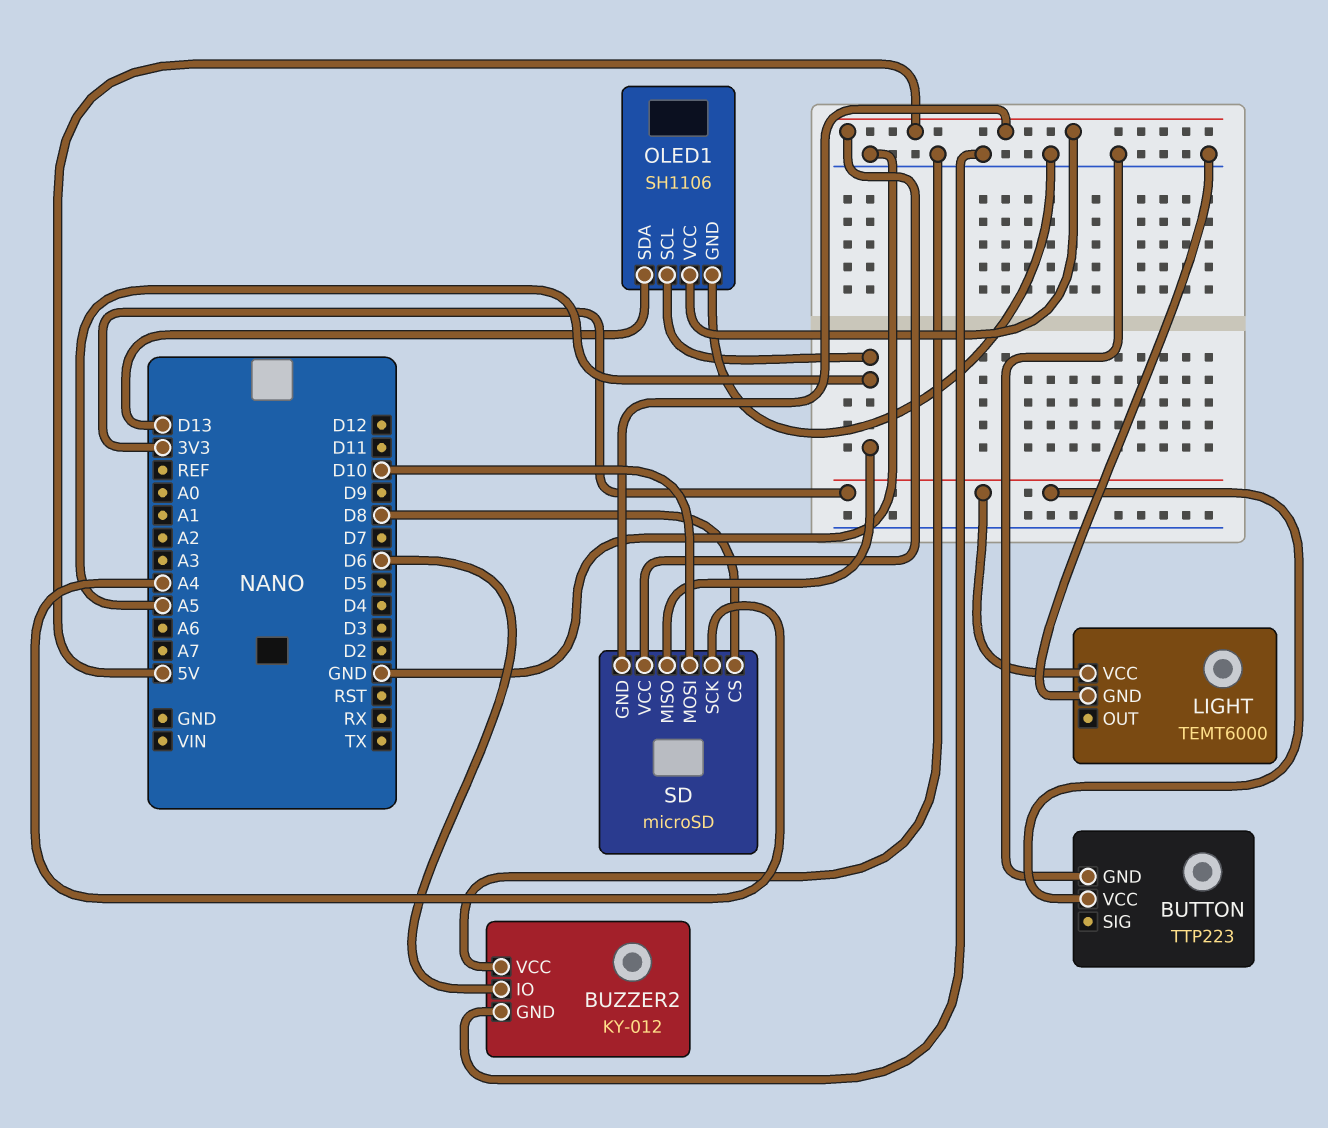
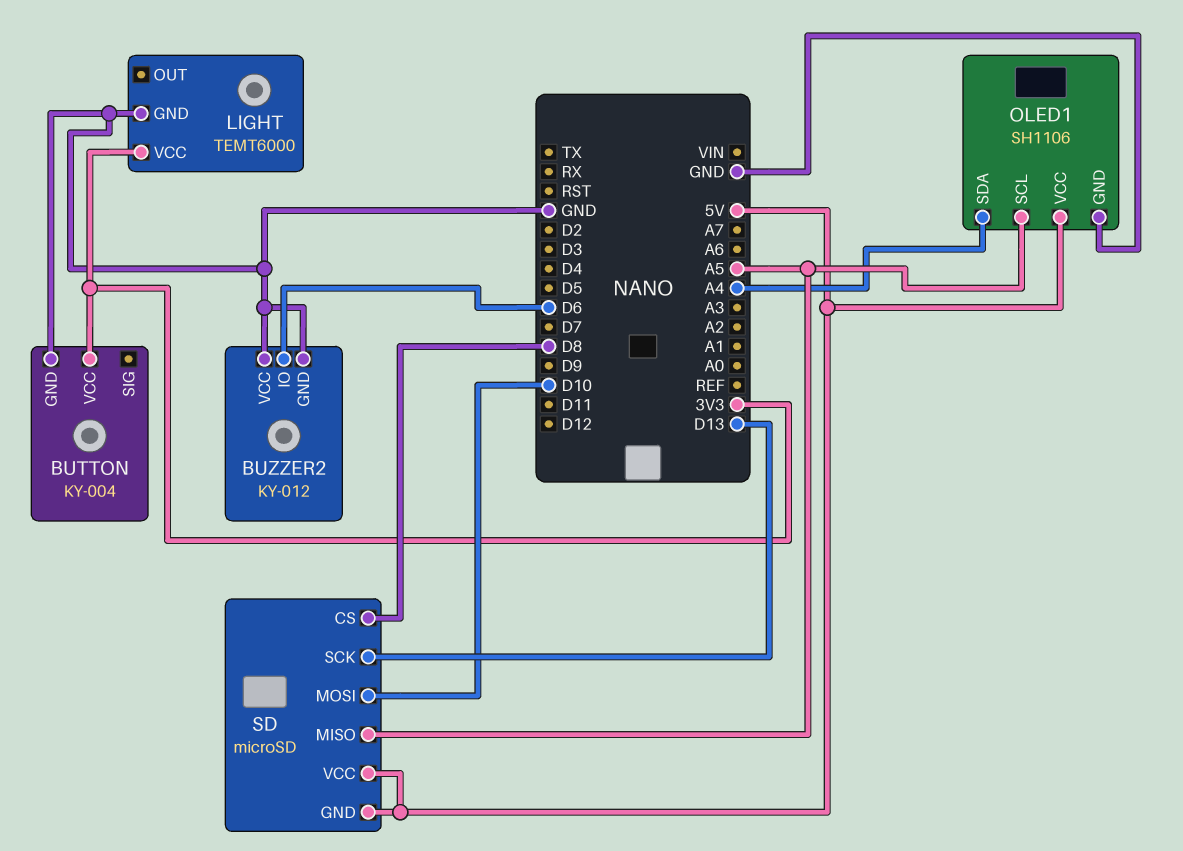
BUTTON: TTP223 -> KY-004
OLED1 pin SDA: D13 -> A4
SD pin SCK: A4 -> D13

